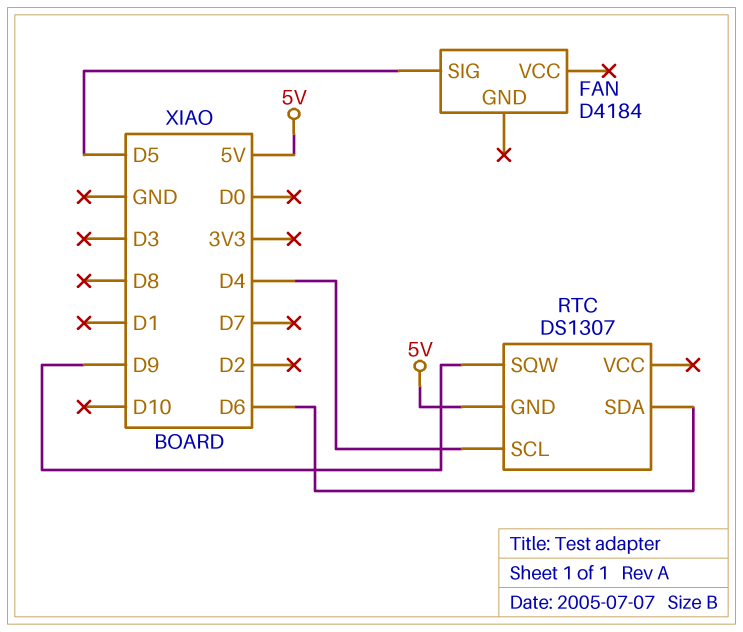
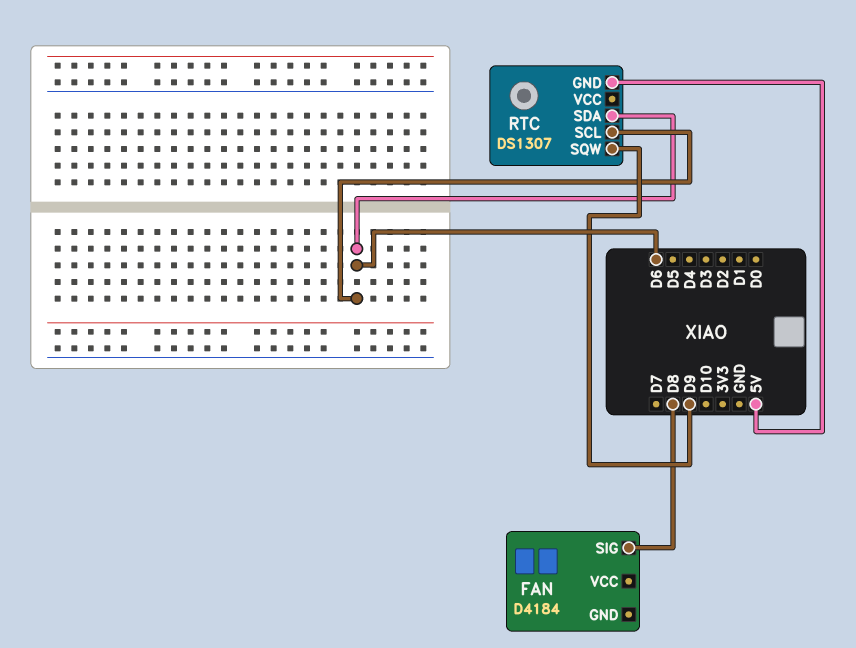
FAN pin SIG: D5 -> D8
RTC pin SCL: D4 -> D6

